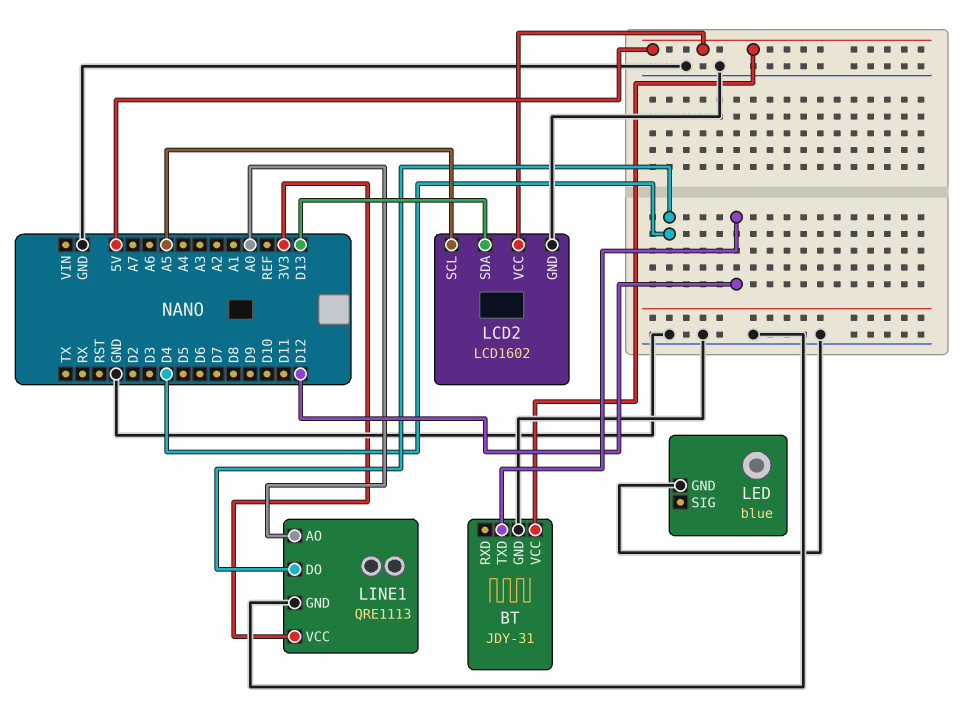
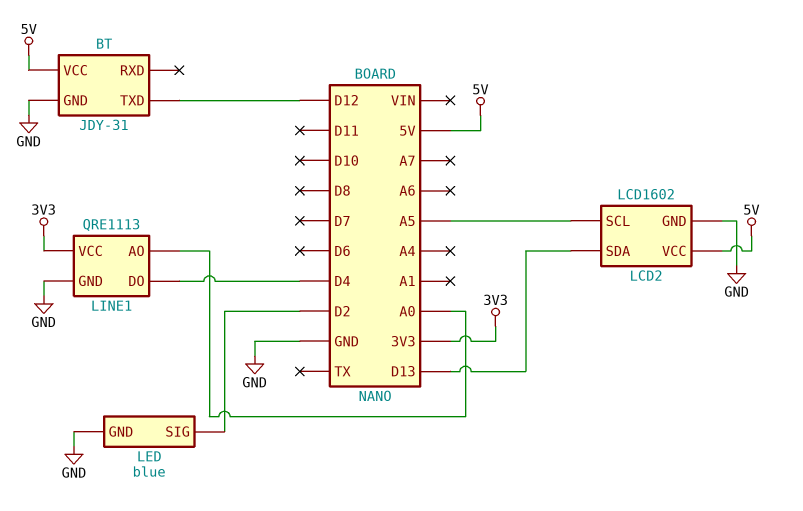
LED pin SIG: none -> D2

